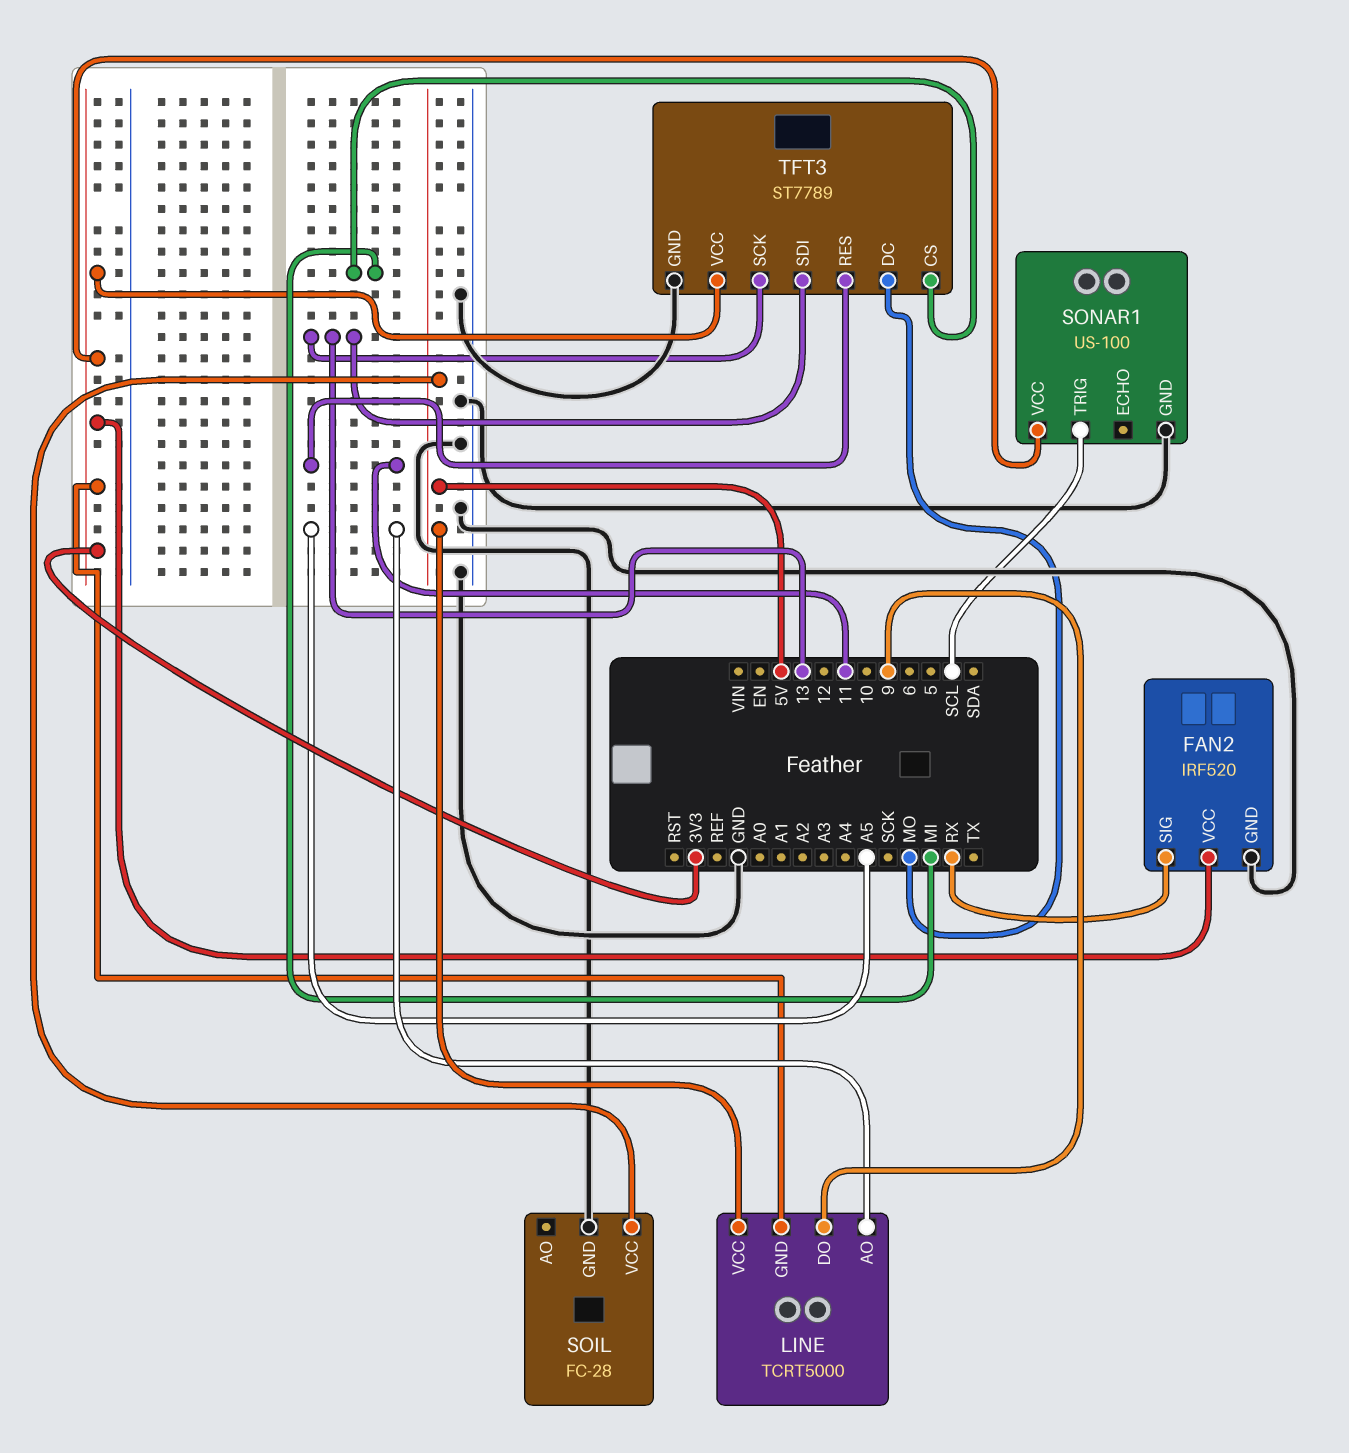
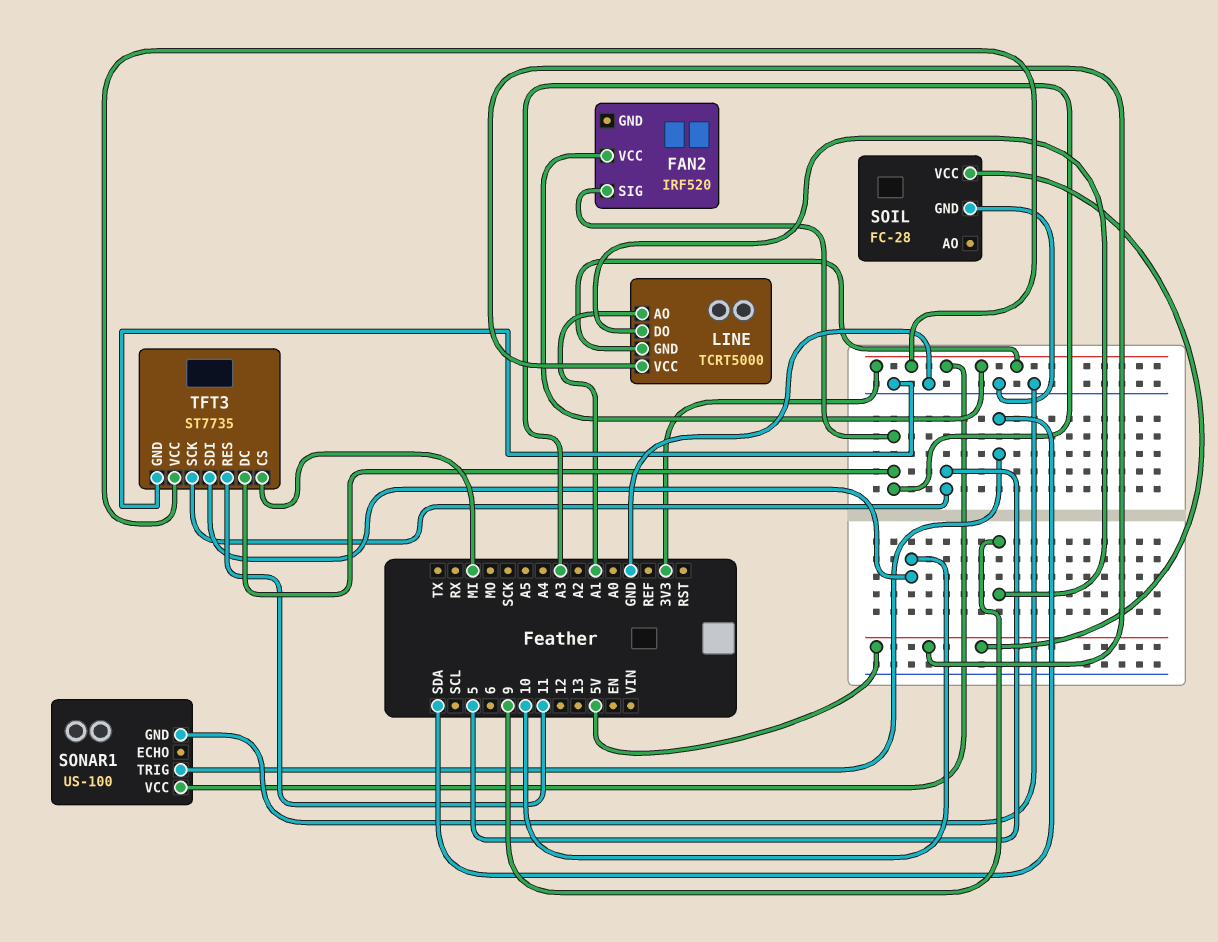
FAN2 pin GND: GND -> none
FAN2 pin SIG: RX -> A3
LINE pin AO: A5 -> A1
SONAR1 pin TRIG: SCL -> SDA
TFT3: ST7789 -> ST7735
TFT3 pin DC: MO -> A3
TFT3 pin SCK: 13 -> 5
TFT3 pin SDI: 13 -> 10

